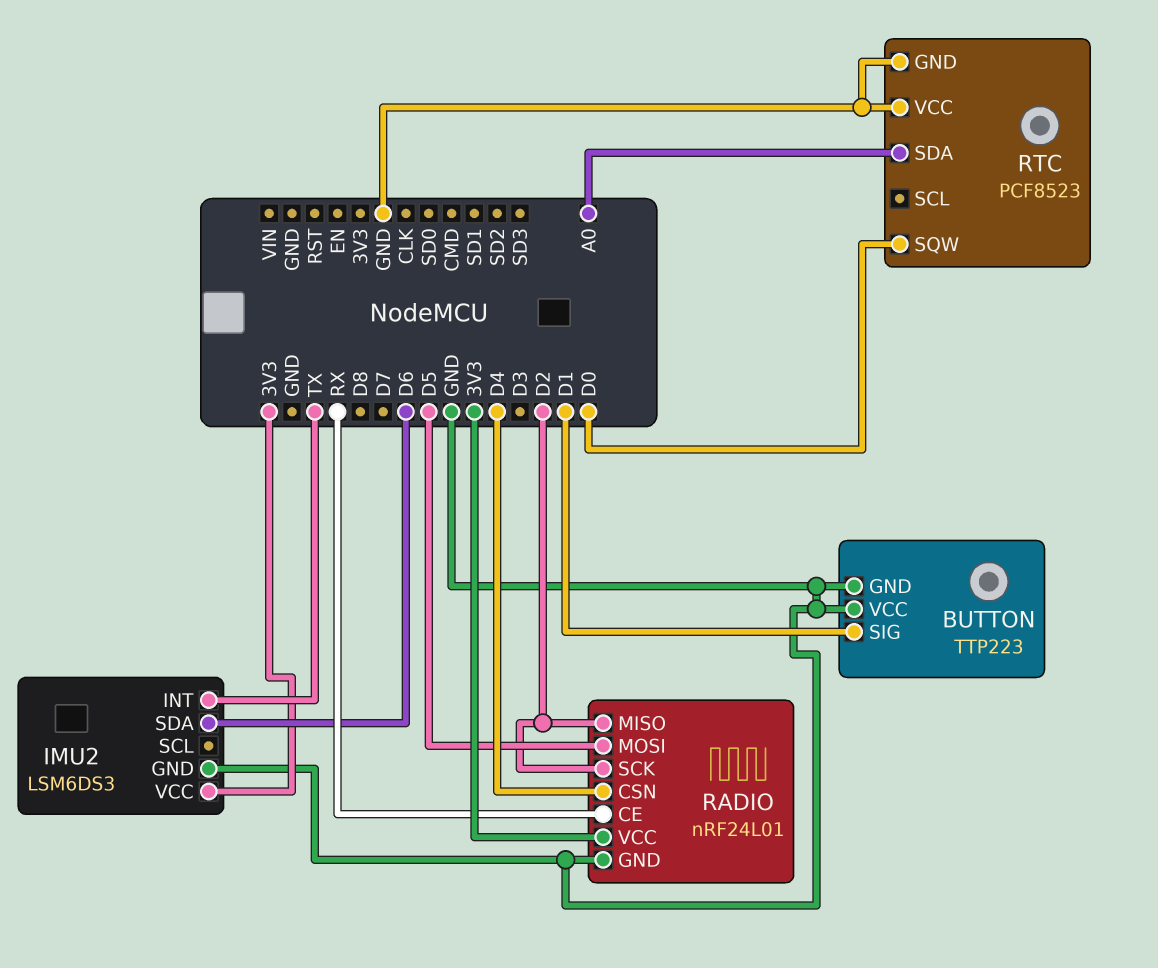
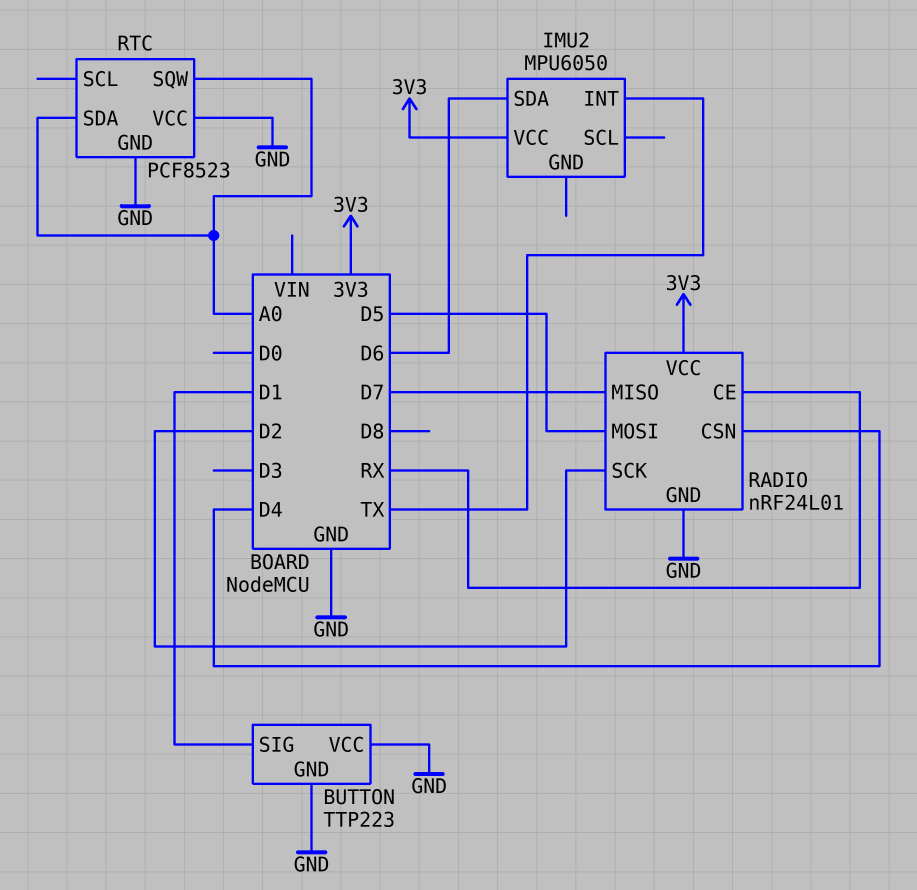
IMU2: LSM6DS3 -> MPU6050
IMU2 pin GND: GND -> none
RADIO pin MISO: D2 -> D7
RTC pin SQW: D0 -> A0

